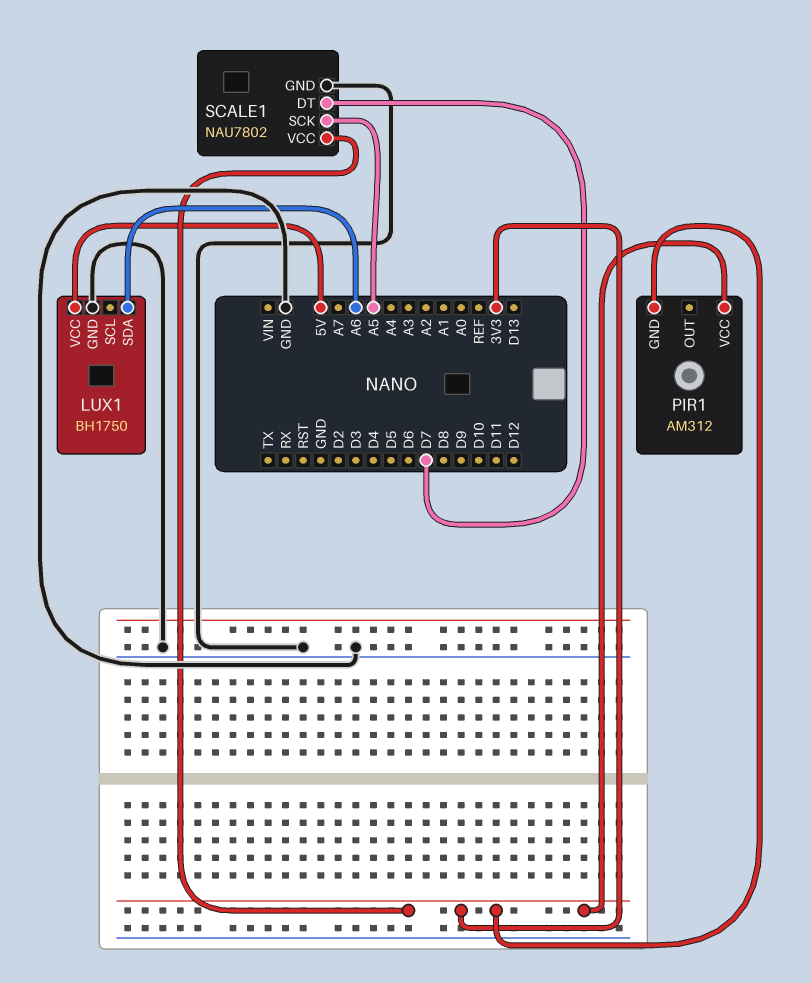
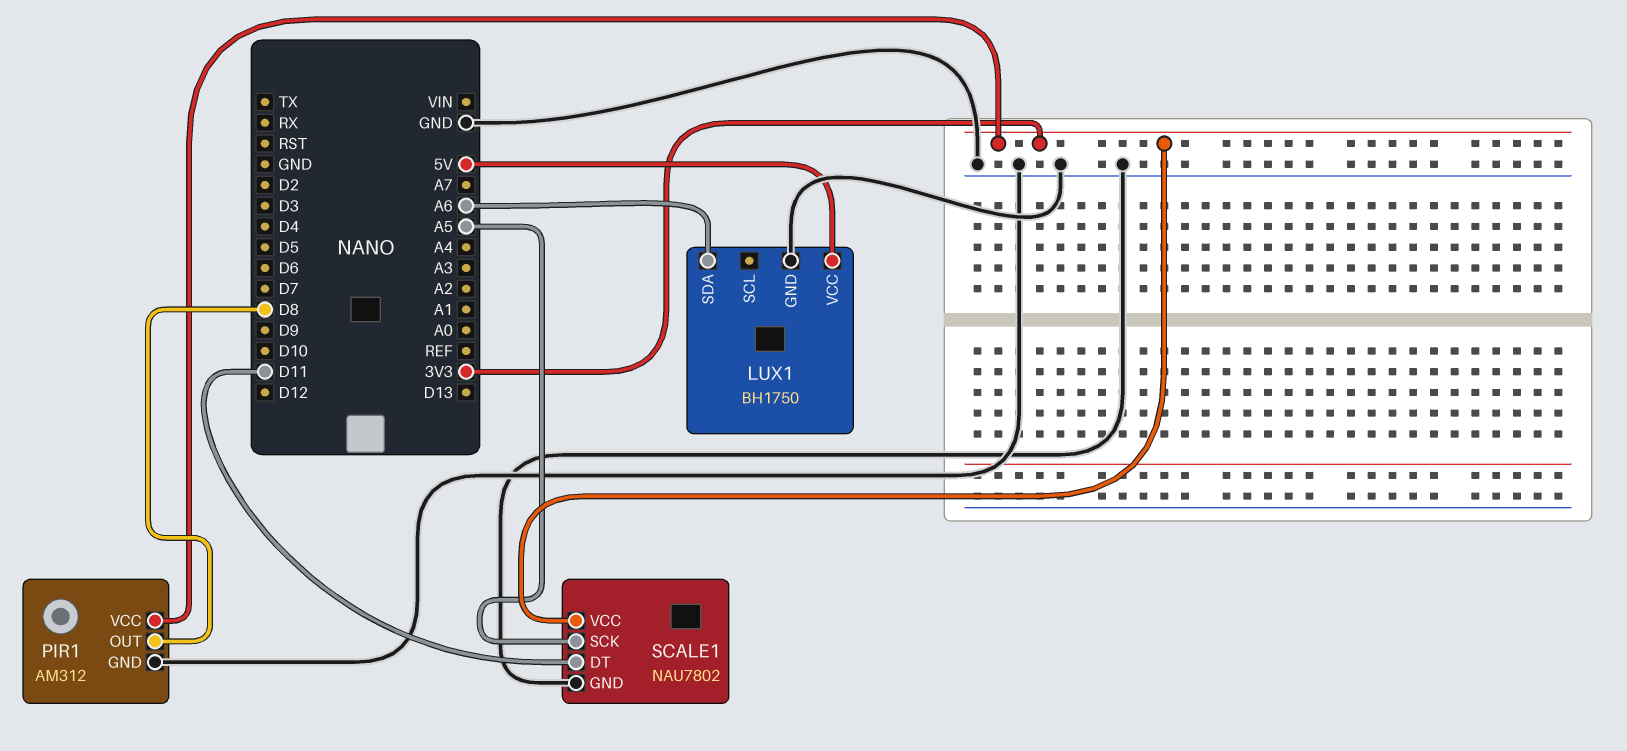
PIR1 pin GND: 3V3 -> GND
PIR1 pin OUT: none -> D8
SCALE1 pin DT: D7 -> D11

